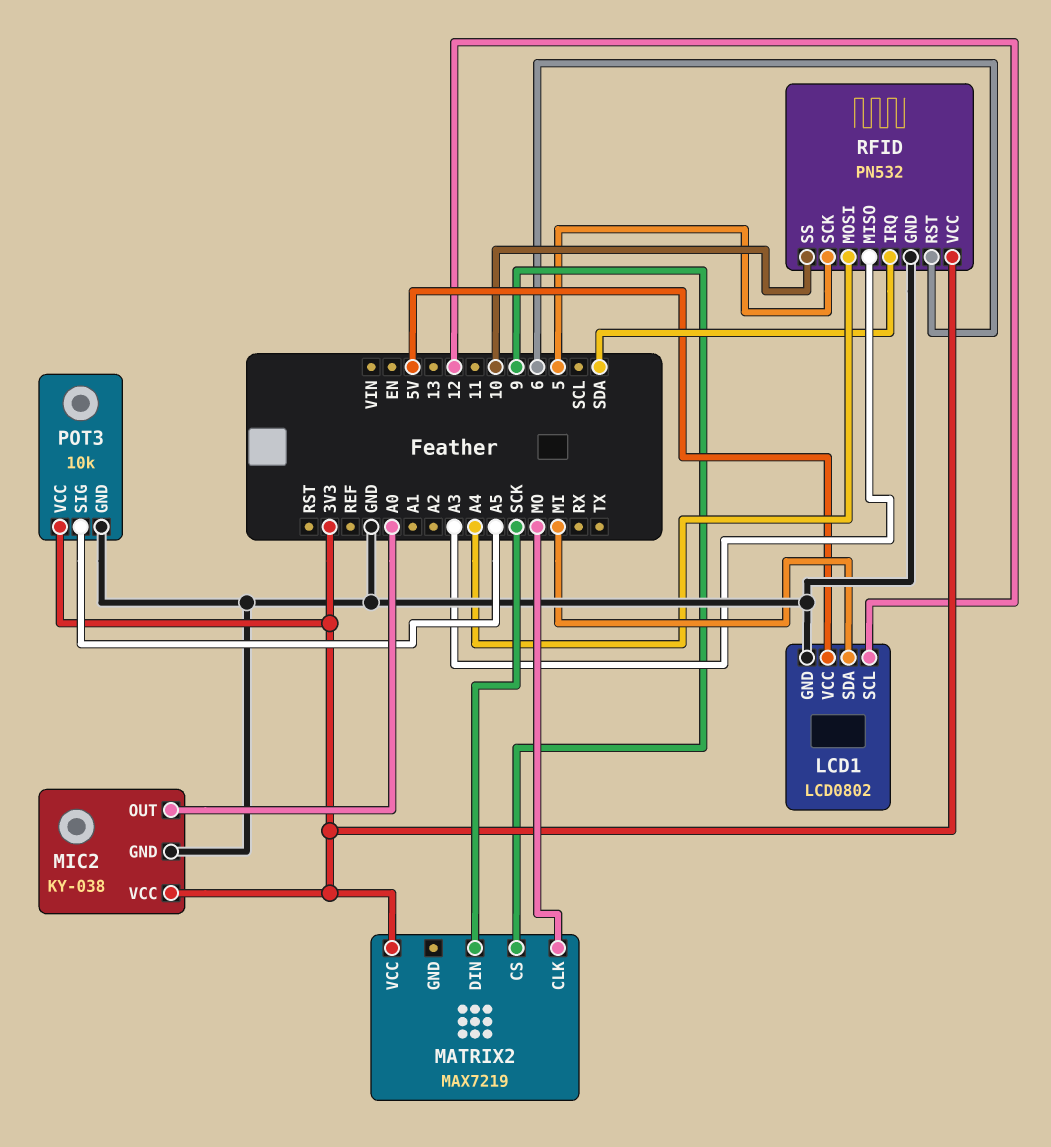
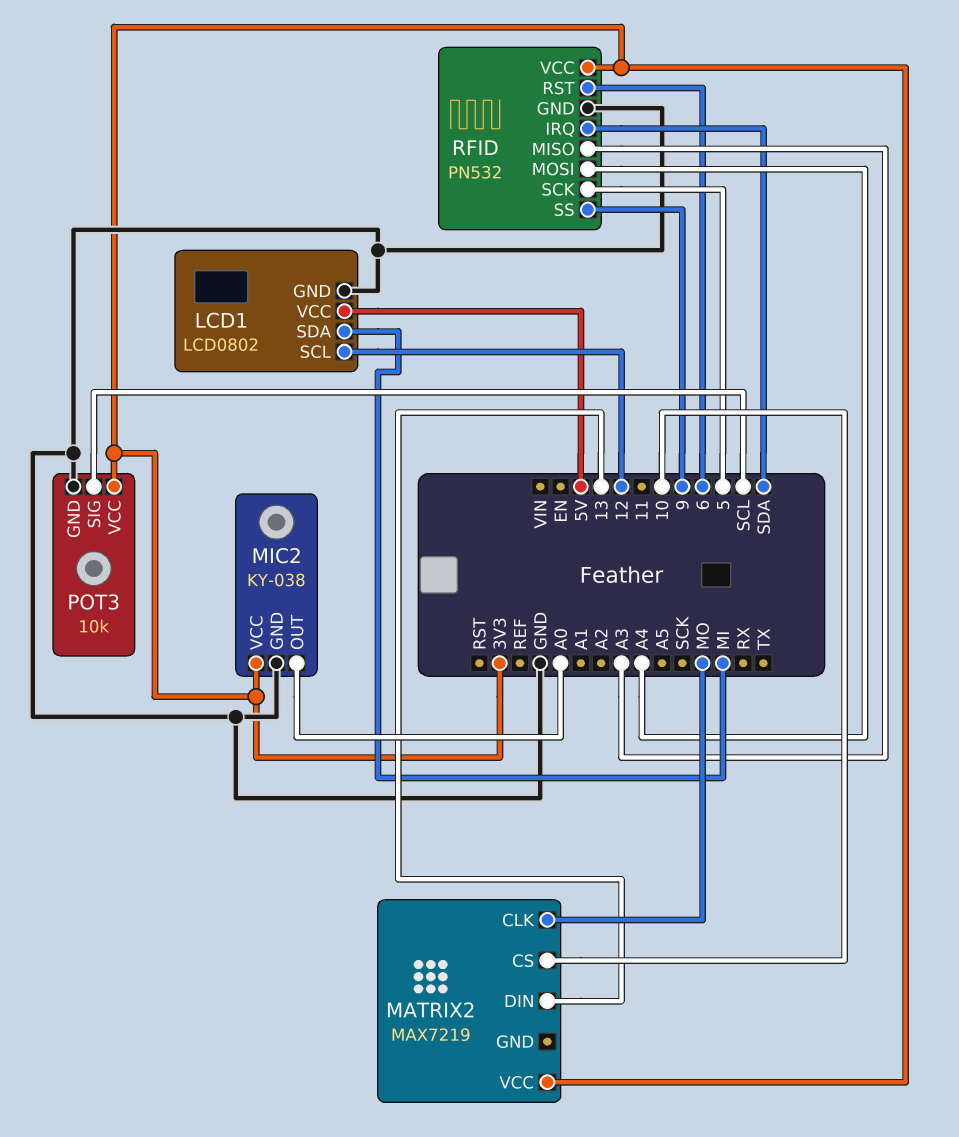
MATRIX2 pin CS: 9 -> 10
MATRIX2 pin DIN: SCK -> 13
POT3 pin SIG: A5 -> SCL
RFID pin SS: 10 -> 9

